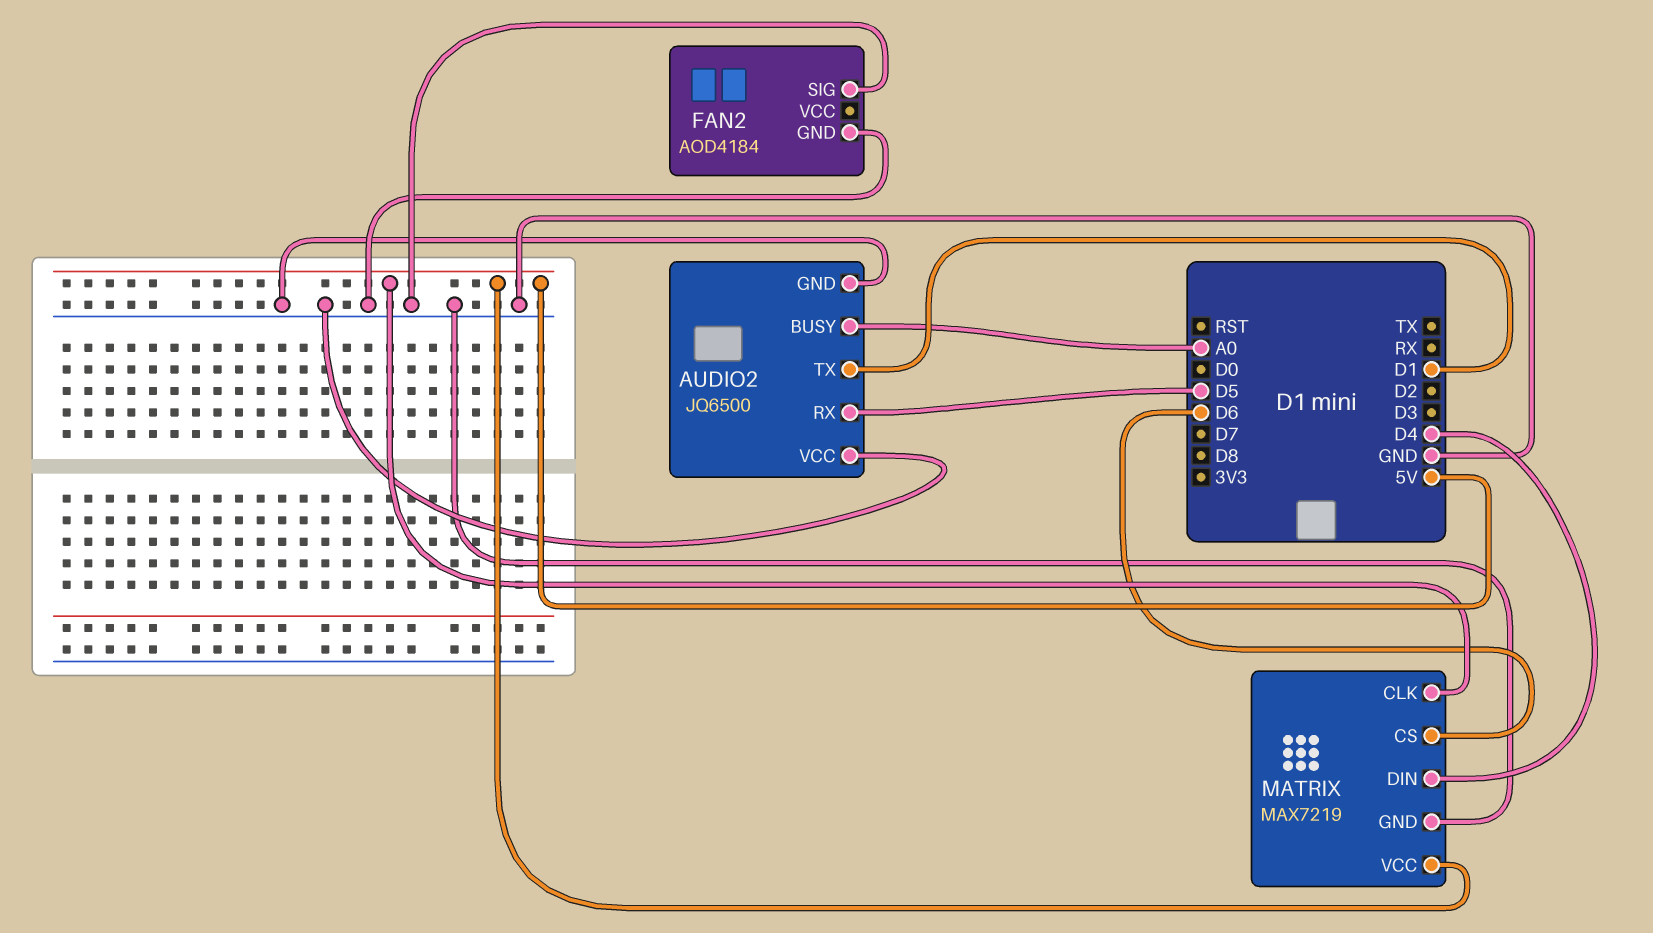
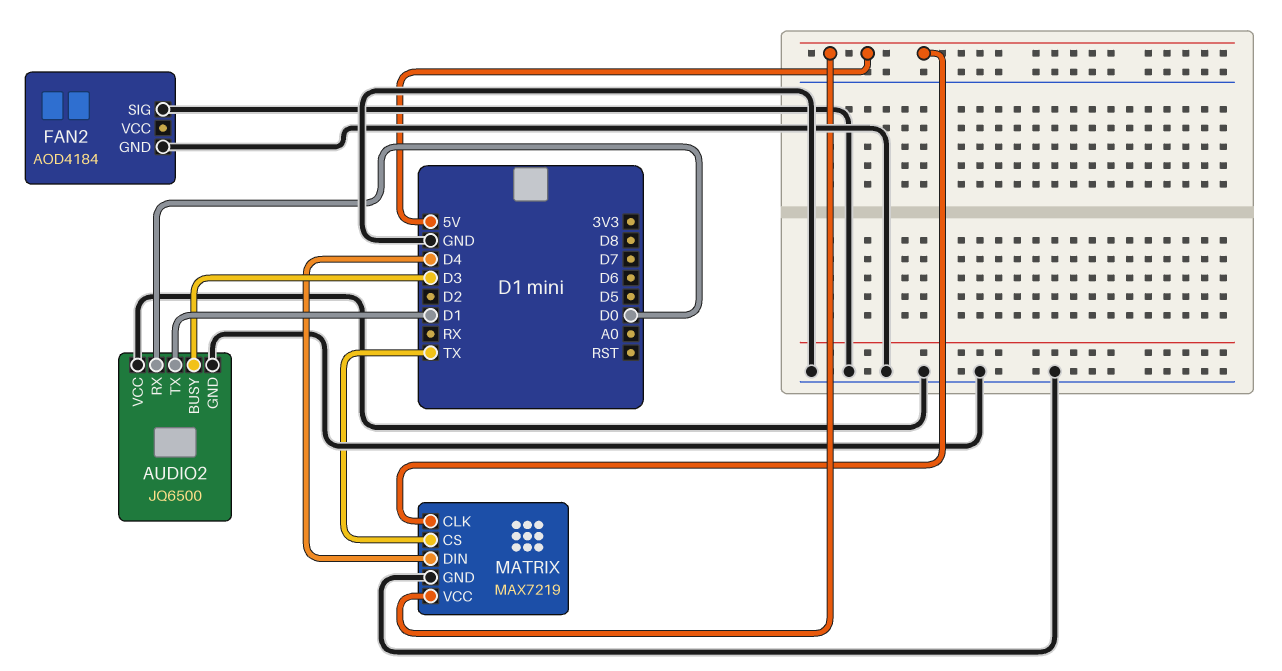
AUDIO2 pin BUSY: A0 -> D3
AUDIO2 pin RX: D5 -> D0
MATRIX pin CS: D6 -> TX

